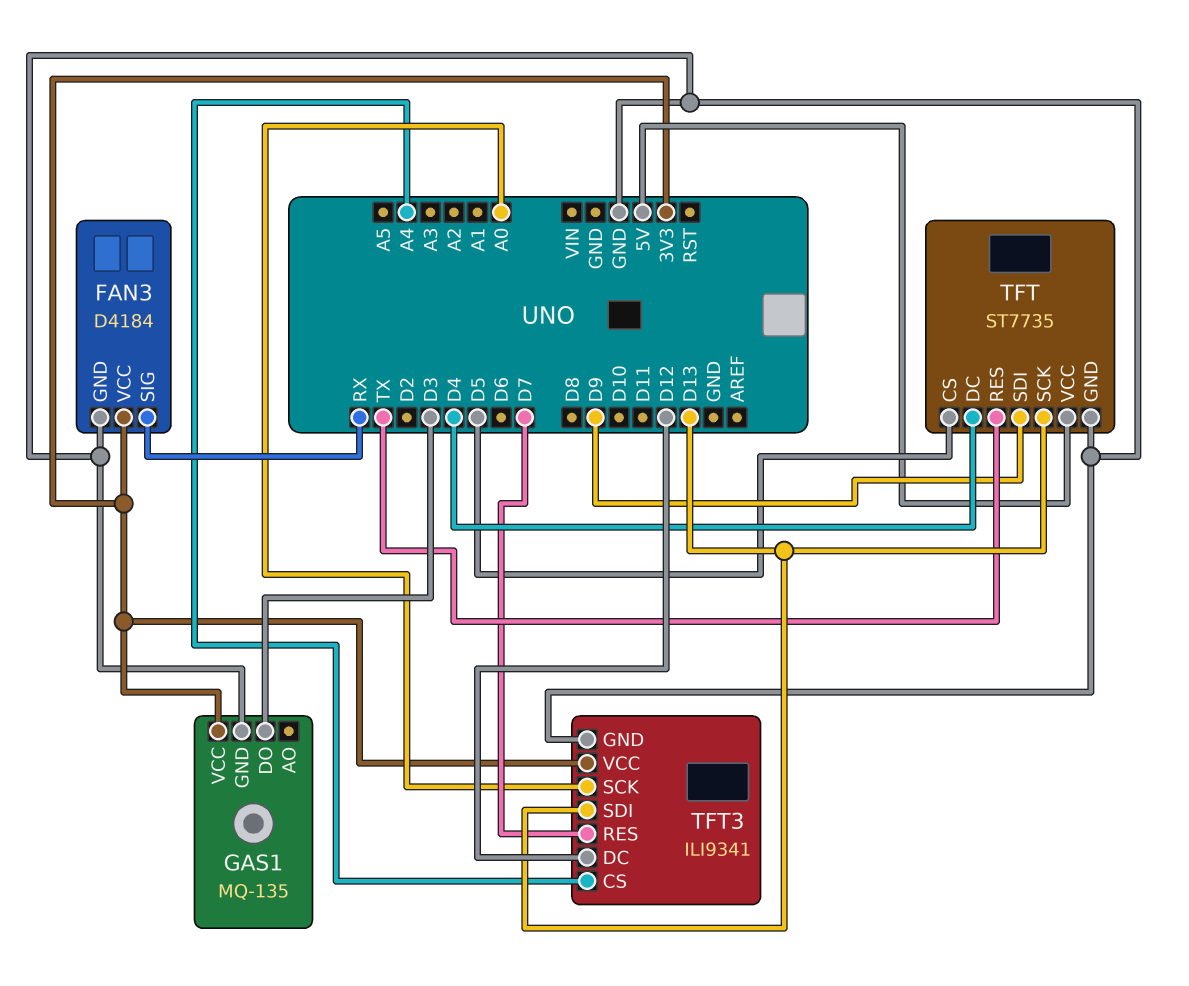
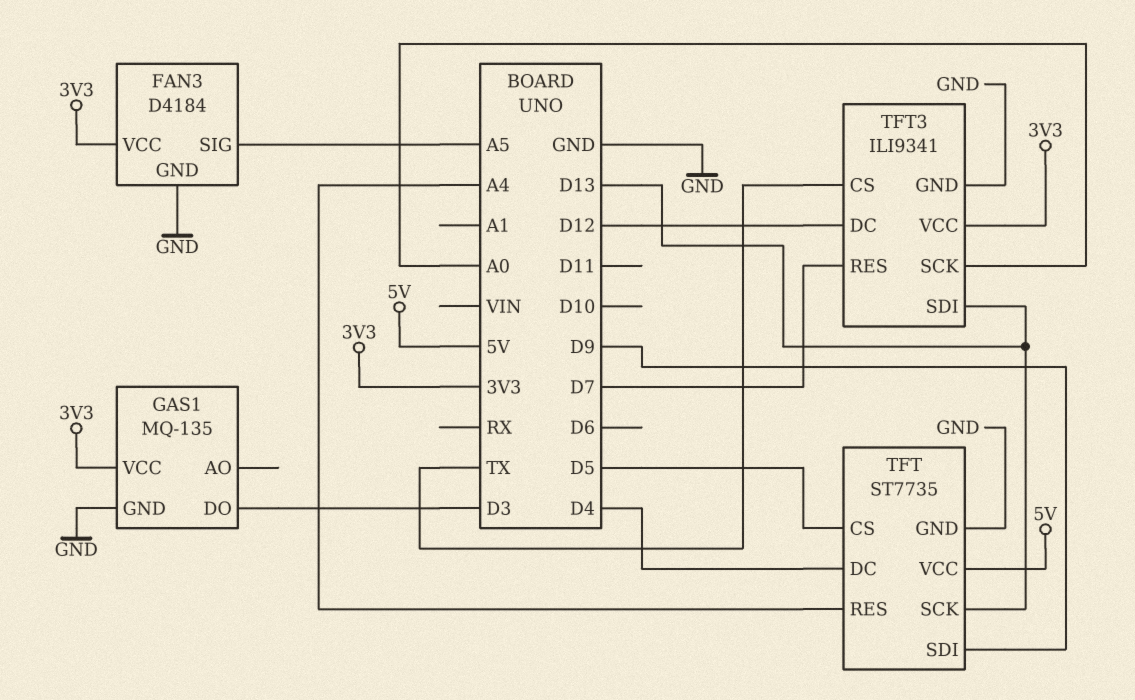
FAN3 pin SIG: RX -> A5
TFT pin RES: TX -> A4
TFT3 pin CS: A4 -> TX

